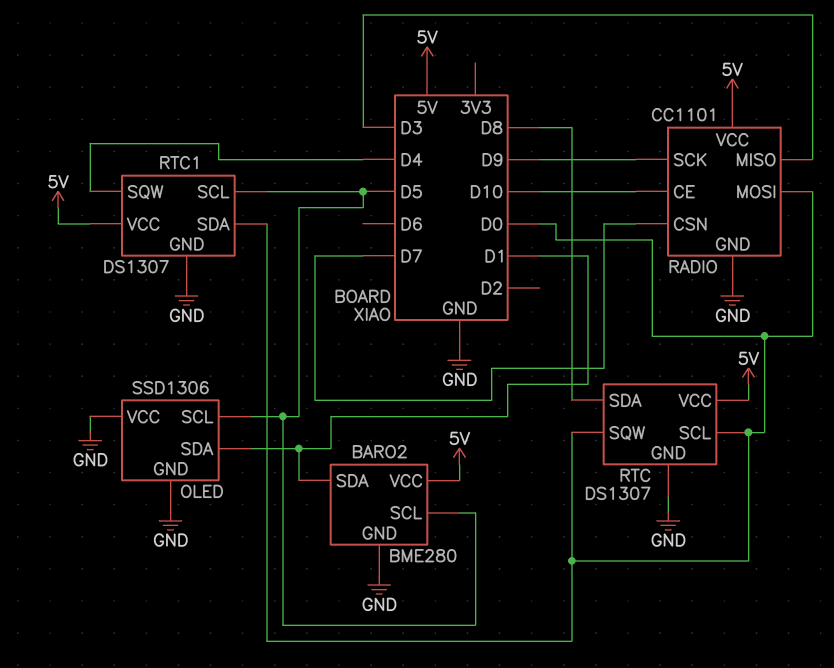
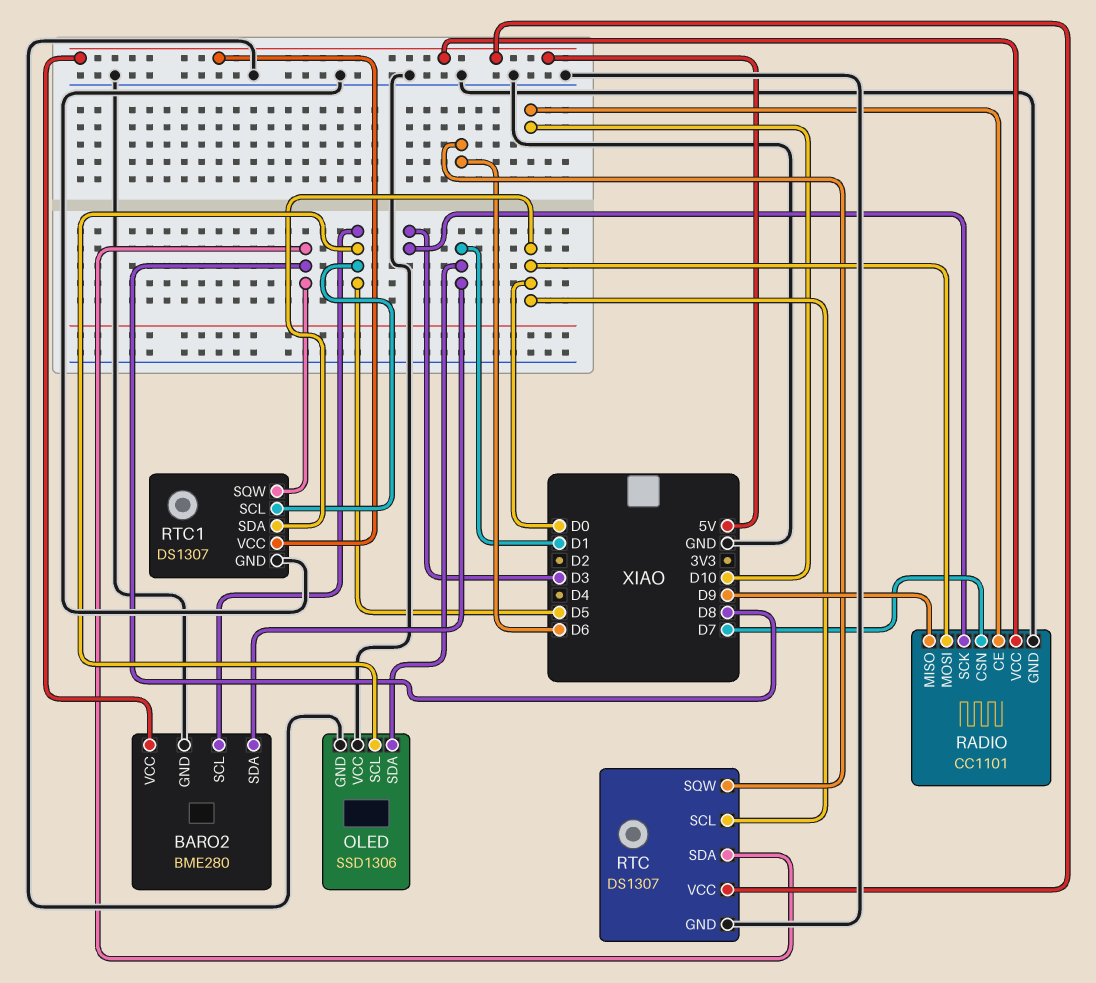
RADIO pin MISO: D3 -> D9
RADIO pin SCK: D9 -> D3
RTC pin SQW: D0 -> D6
RTC1 pin SQW: D4 -> D8

